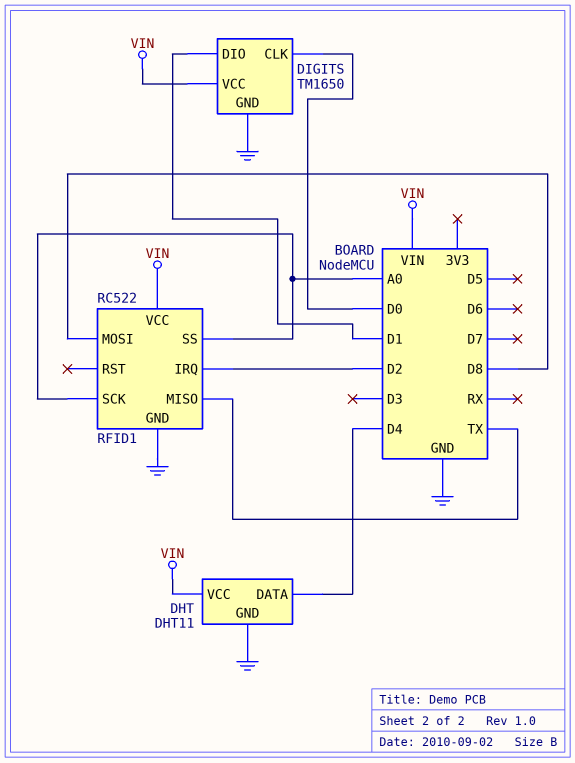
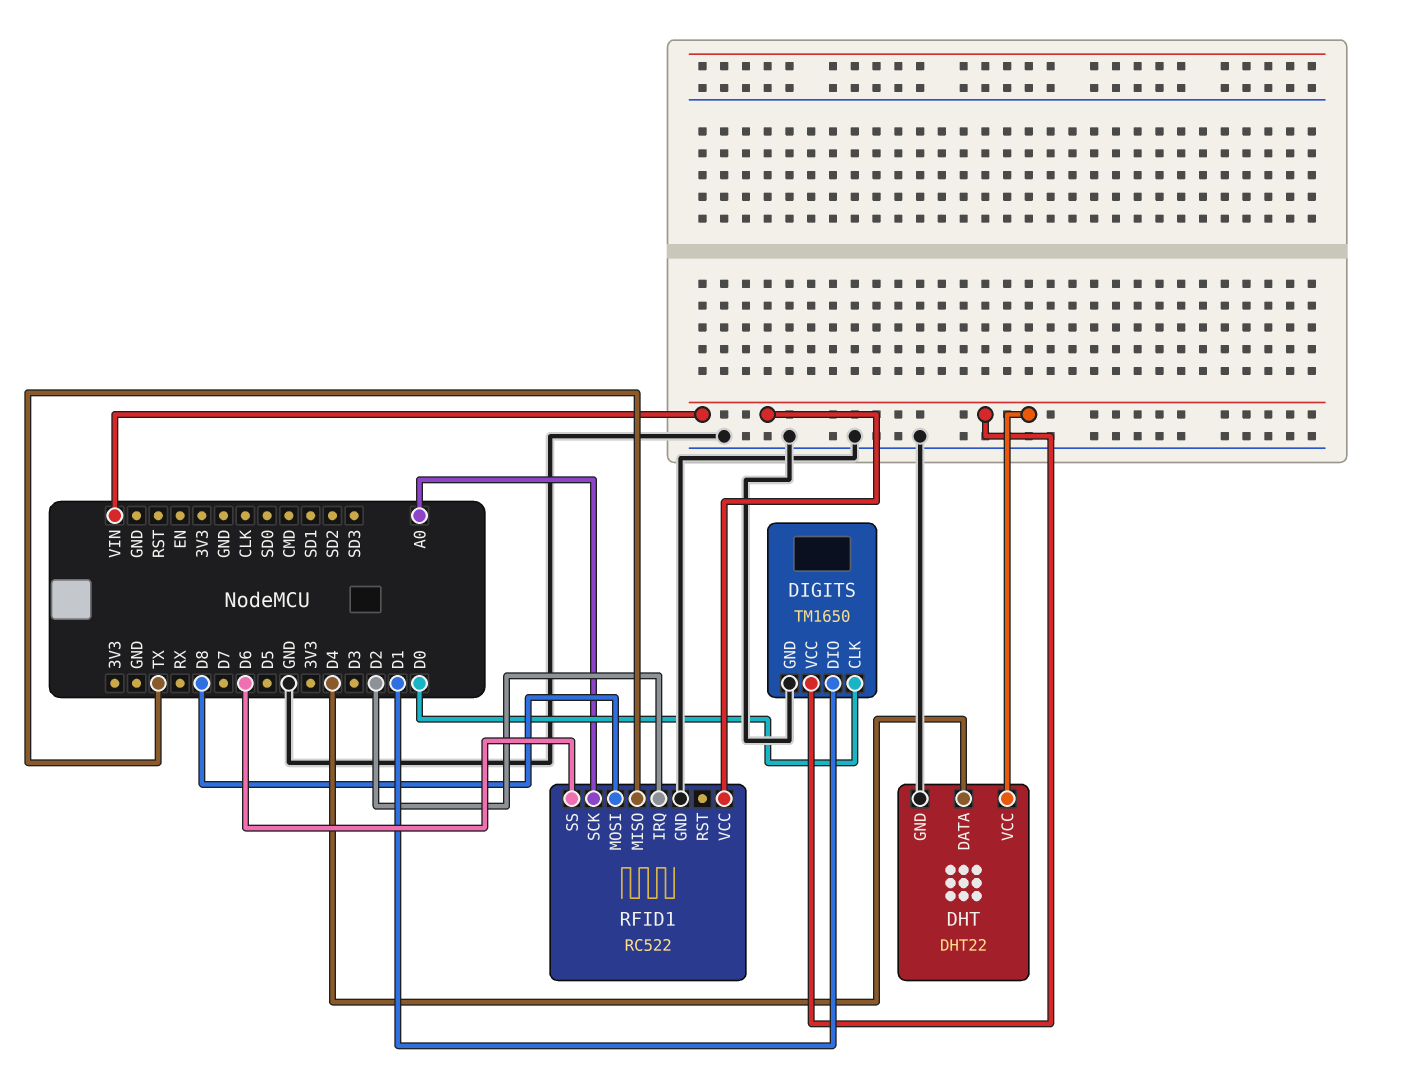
DHT: DHT11 -> DHT22
RFID1 pin SS: A0 -> D6

